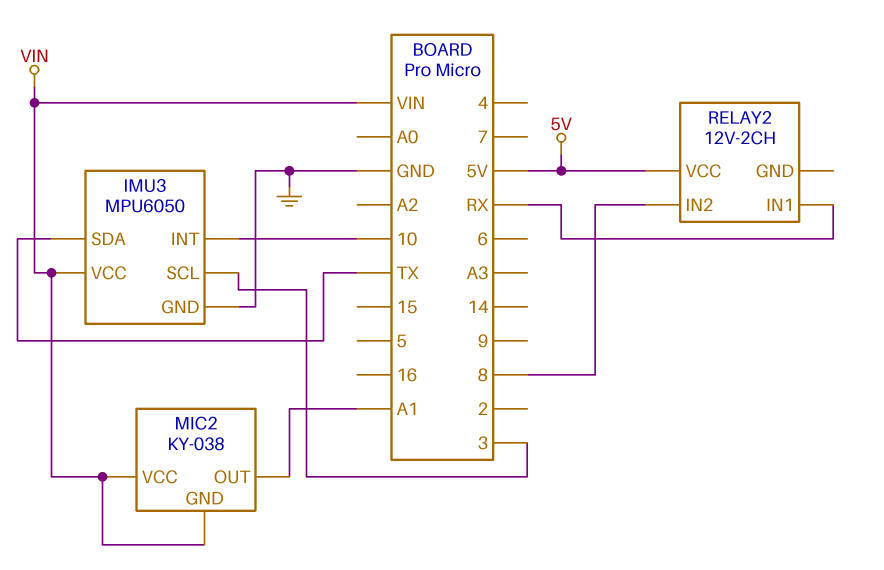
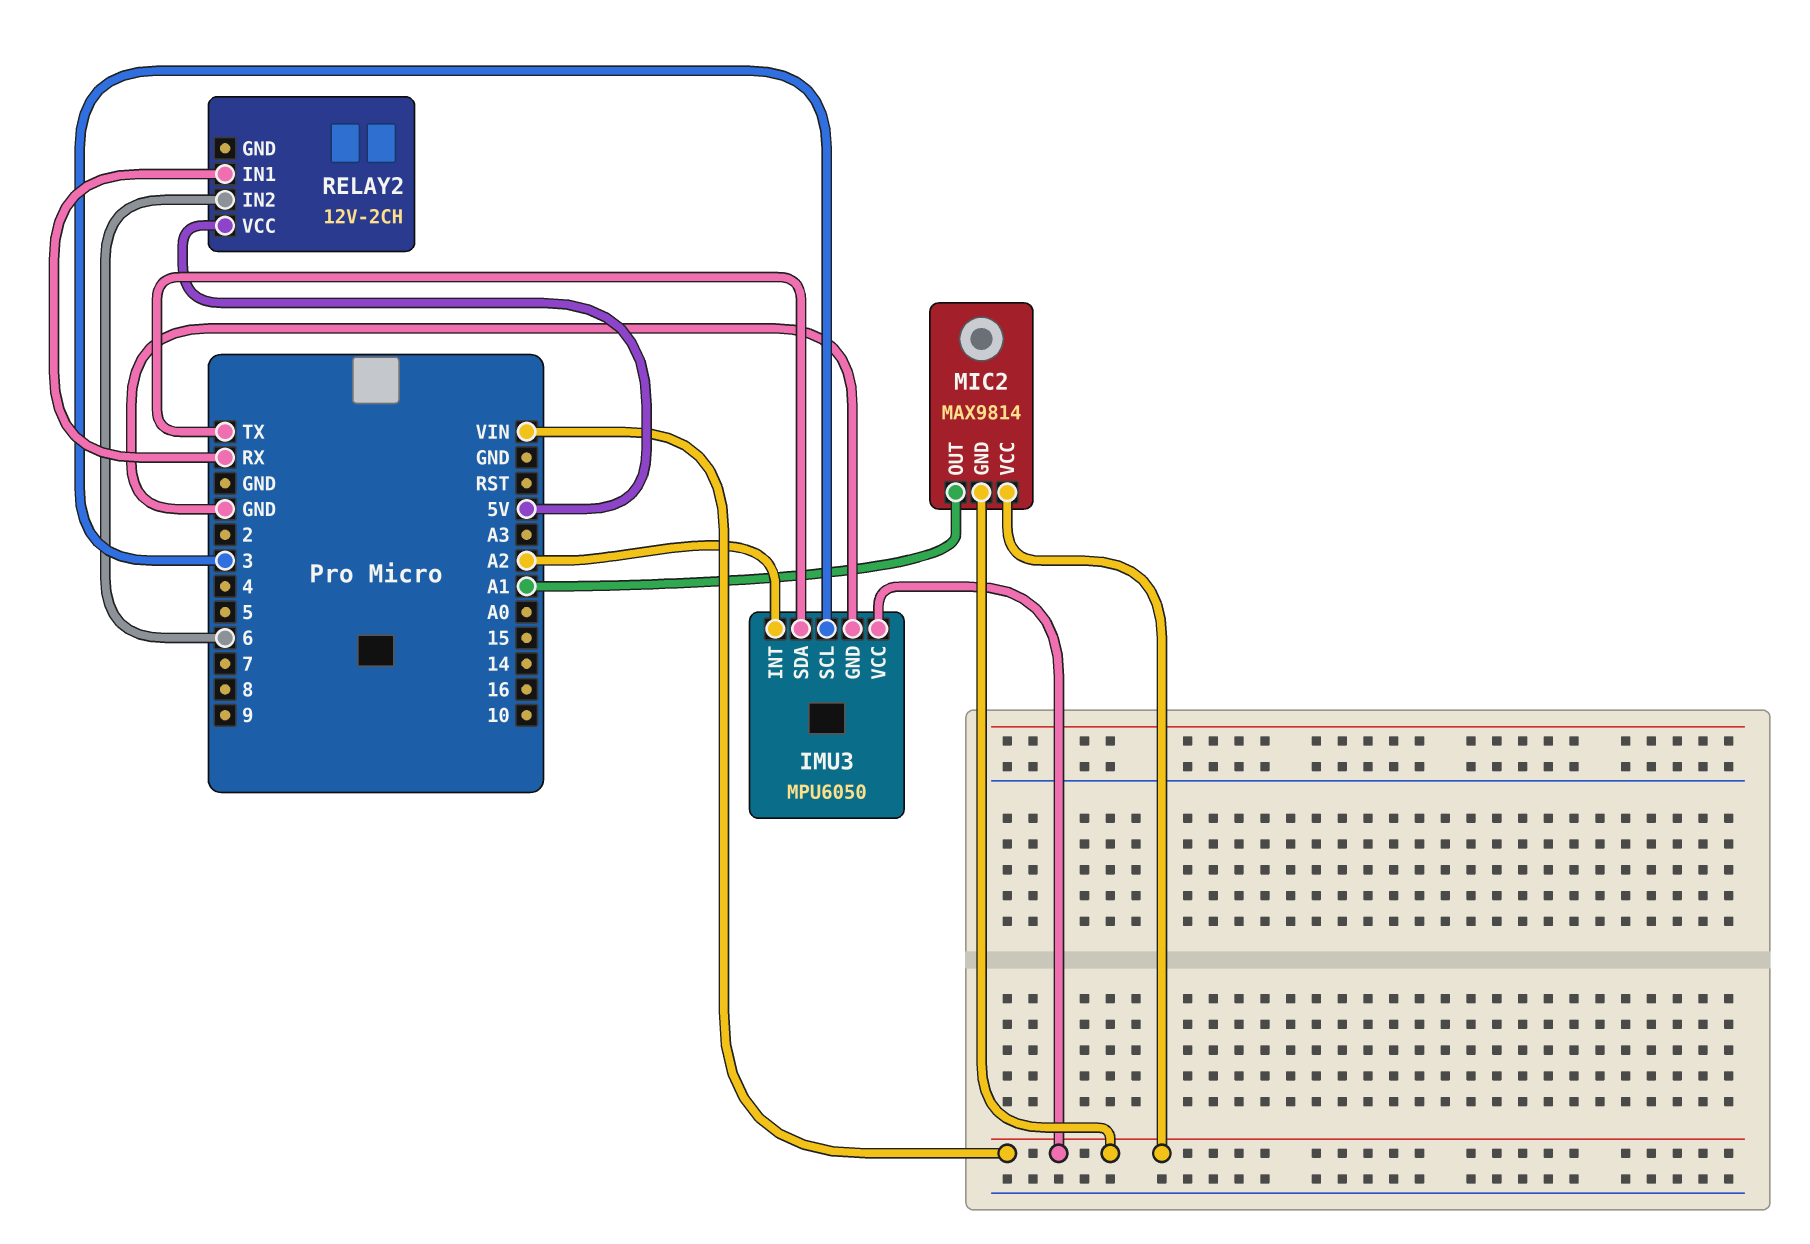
IMU3 pin INT: 10 -> A2
MIC2: KY-038 -> MAX9814
RELAY2 pin IN2: 8 -> 6

